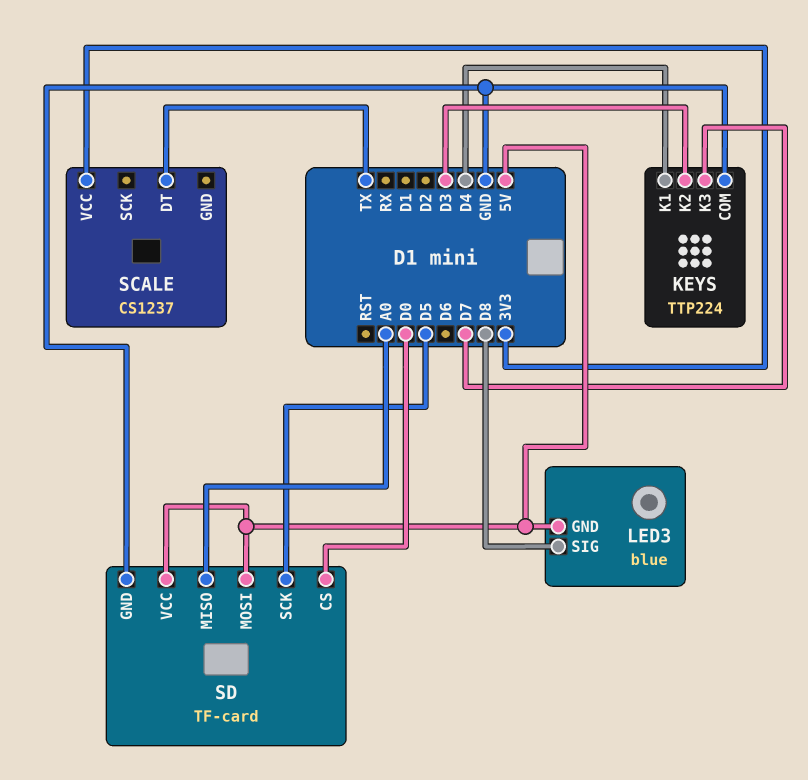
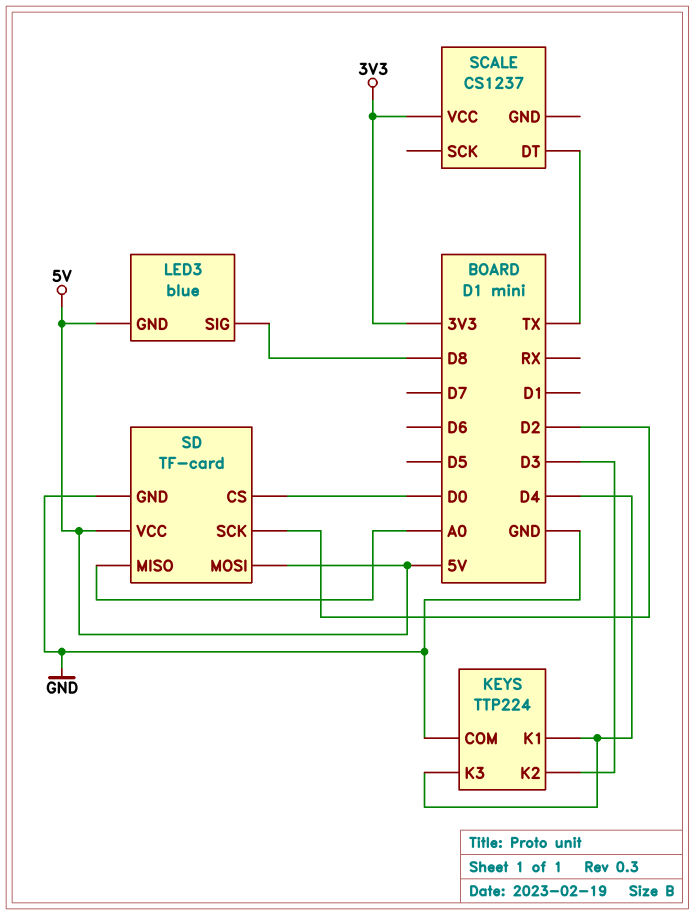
KEYS pin K3: D7 -> D4
SD pin SCK: D5 -> D2

